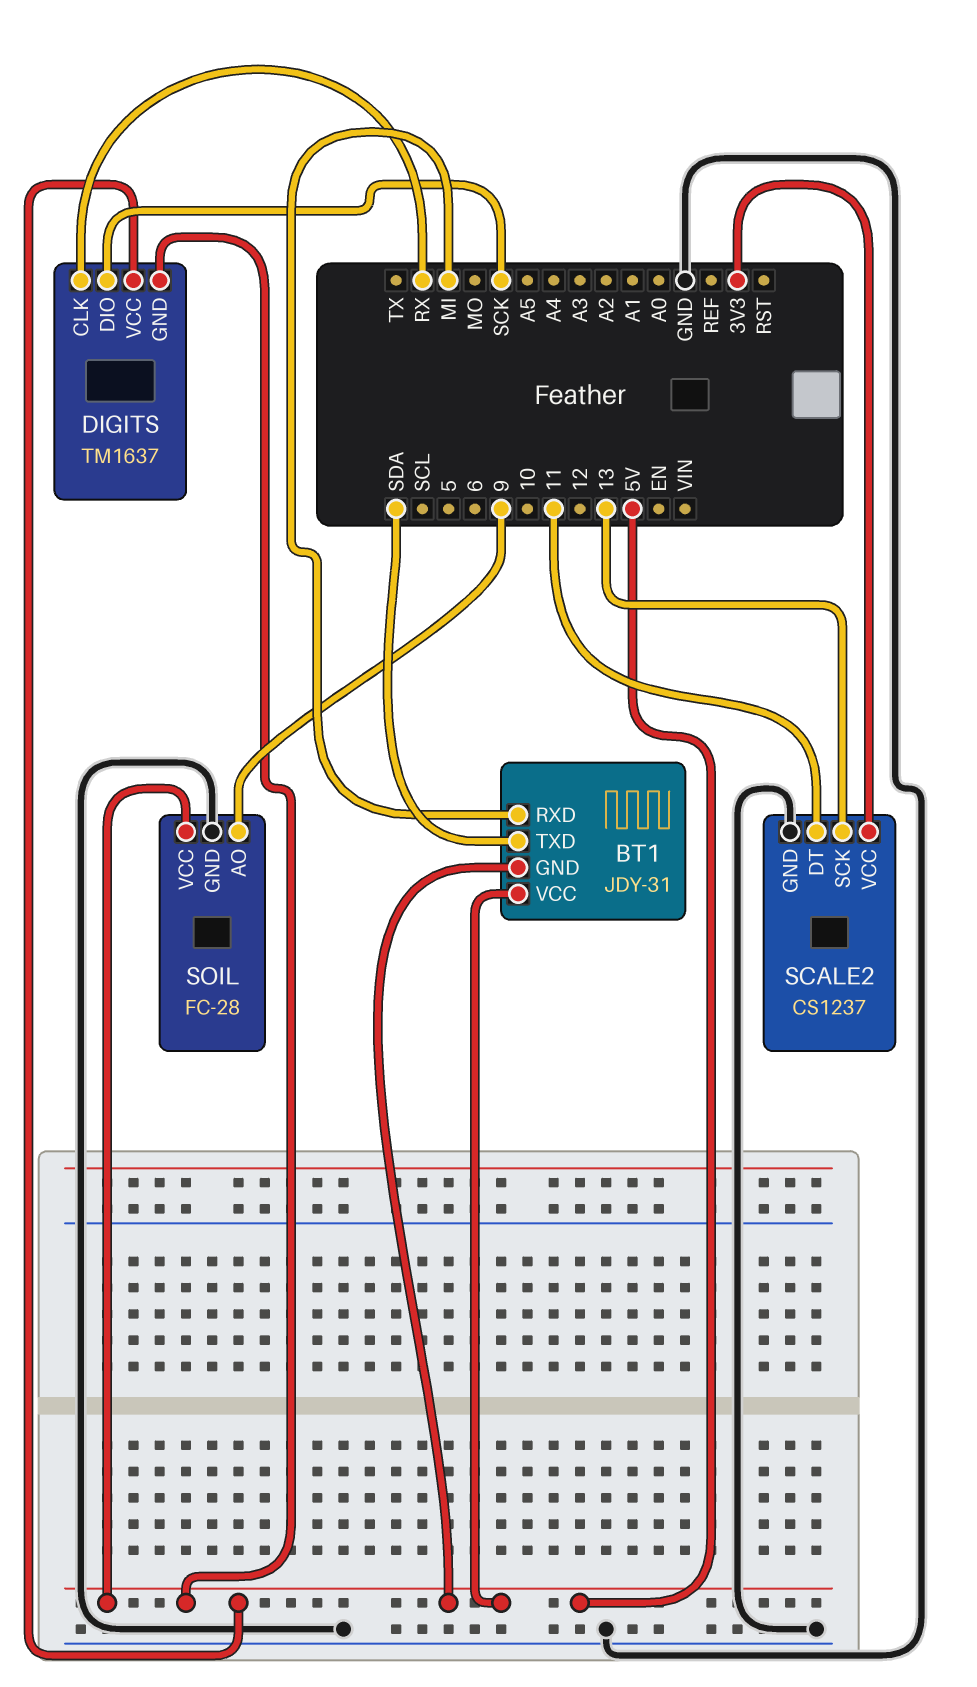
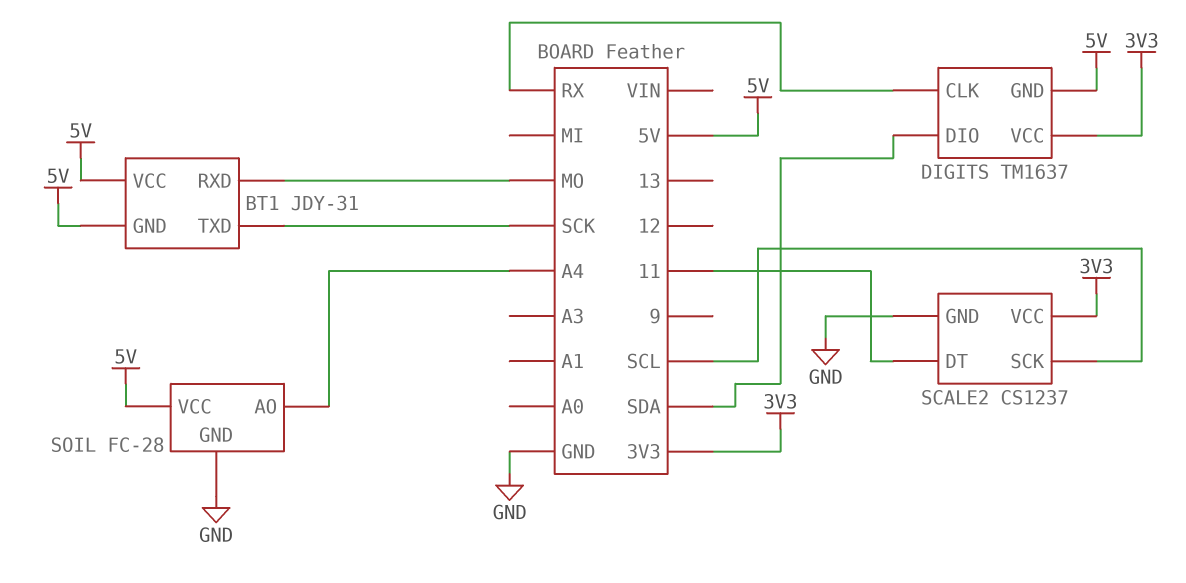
BT1 pin RXD: MI -> MO
BT1 pin TXD: SDA -> SCK
DIGITS pin DIO: SCK -> SDA
DIGITS pin VCC: 5V -> 3V3
SCALE2 pin SCK: 13 -> SCL
SOIL pin AO: 9 -> A4

